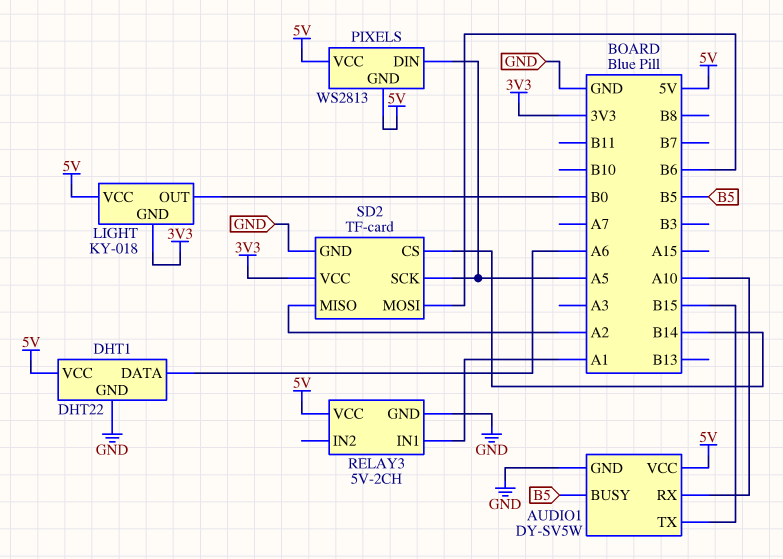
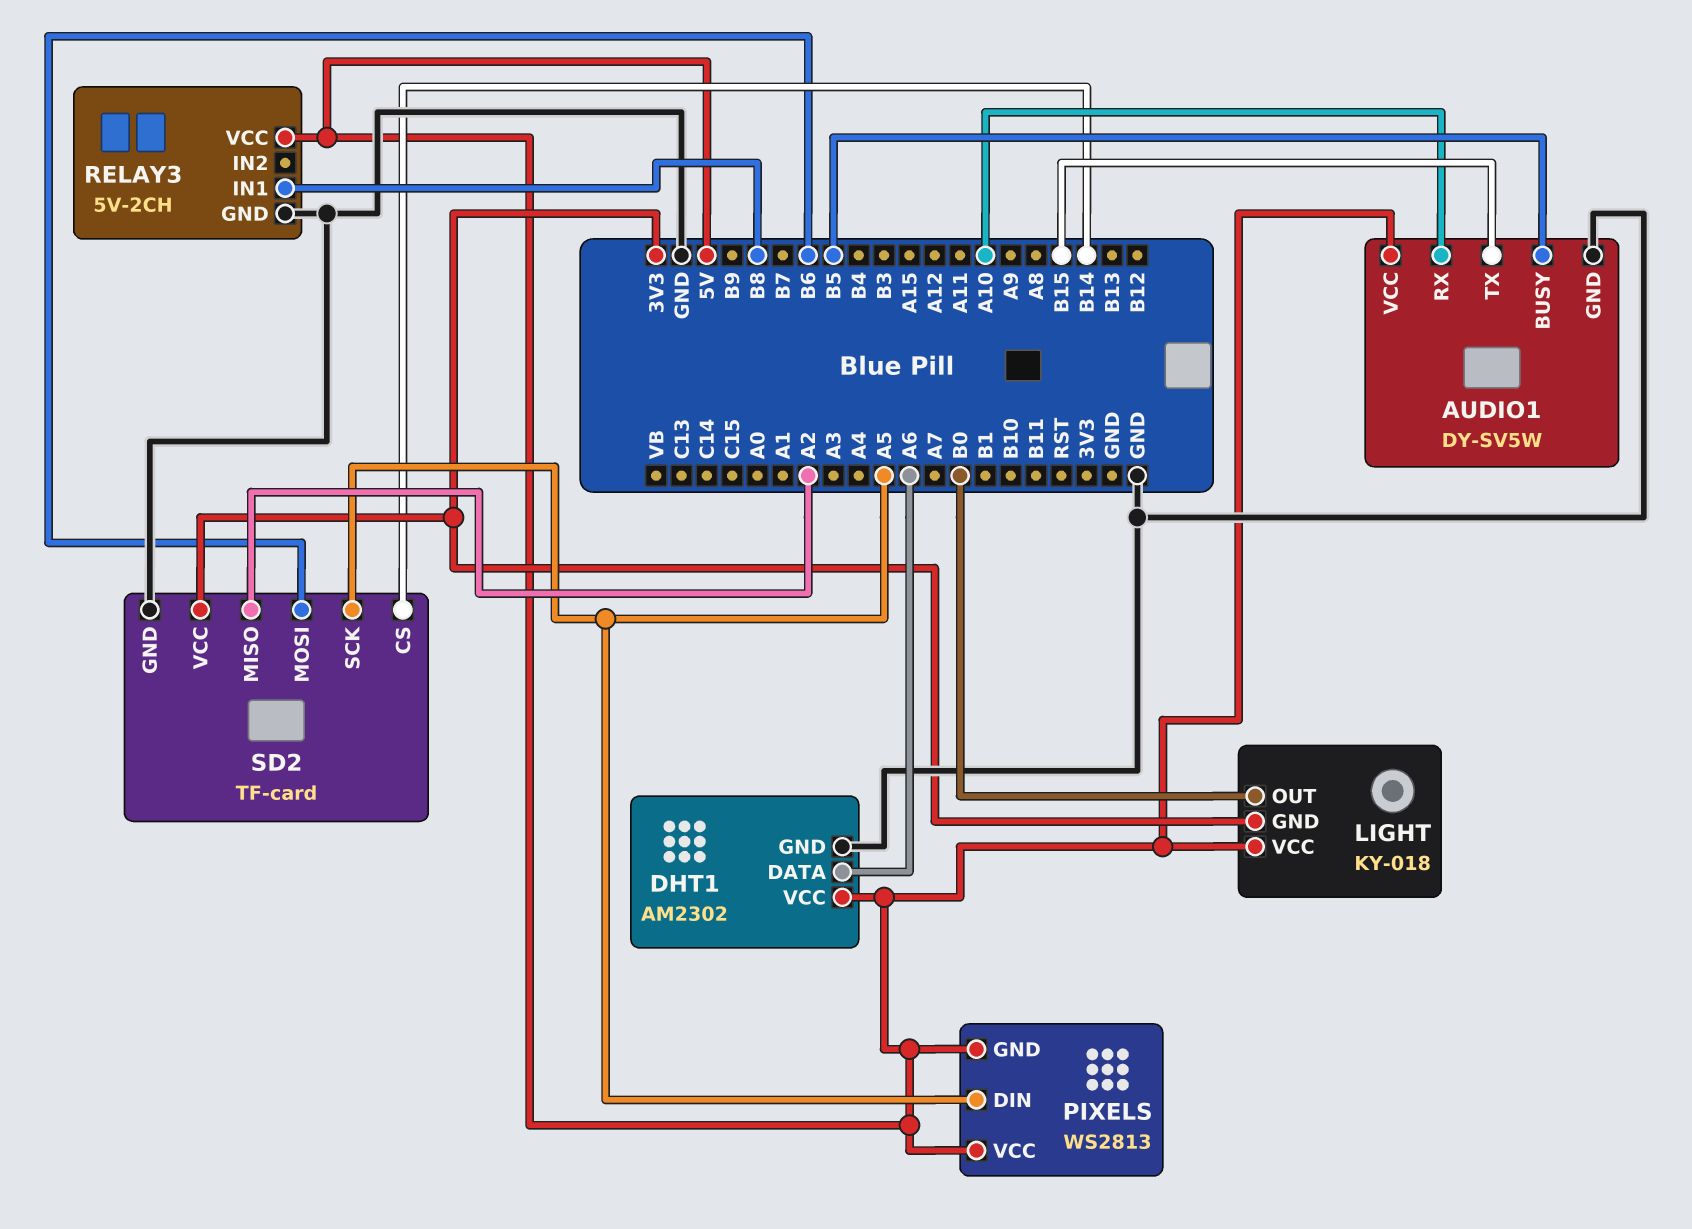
DHT1: DHT22 -> AM2302
RELAY3 pin IN1: A1 -> B8

